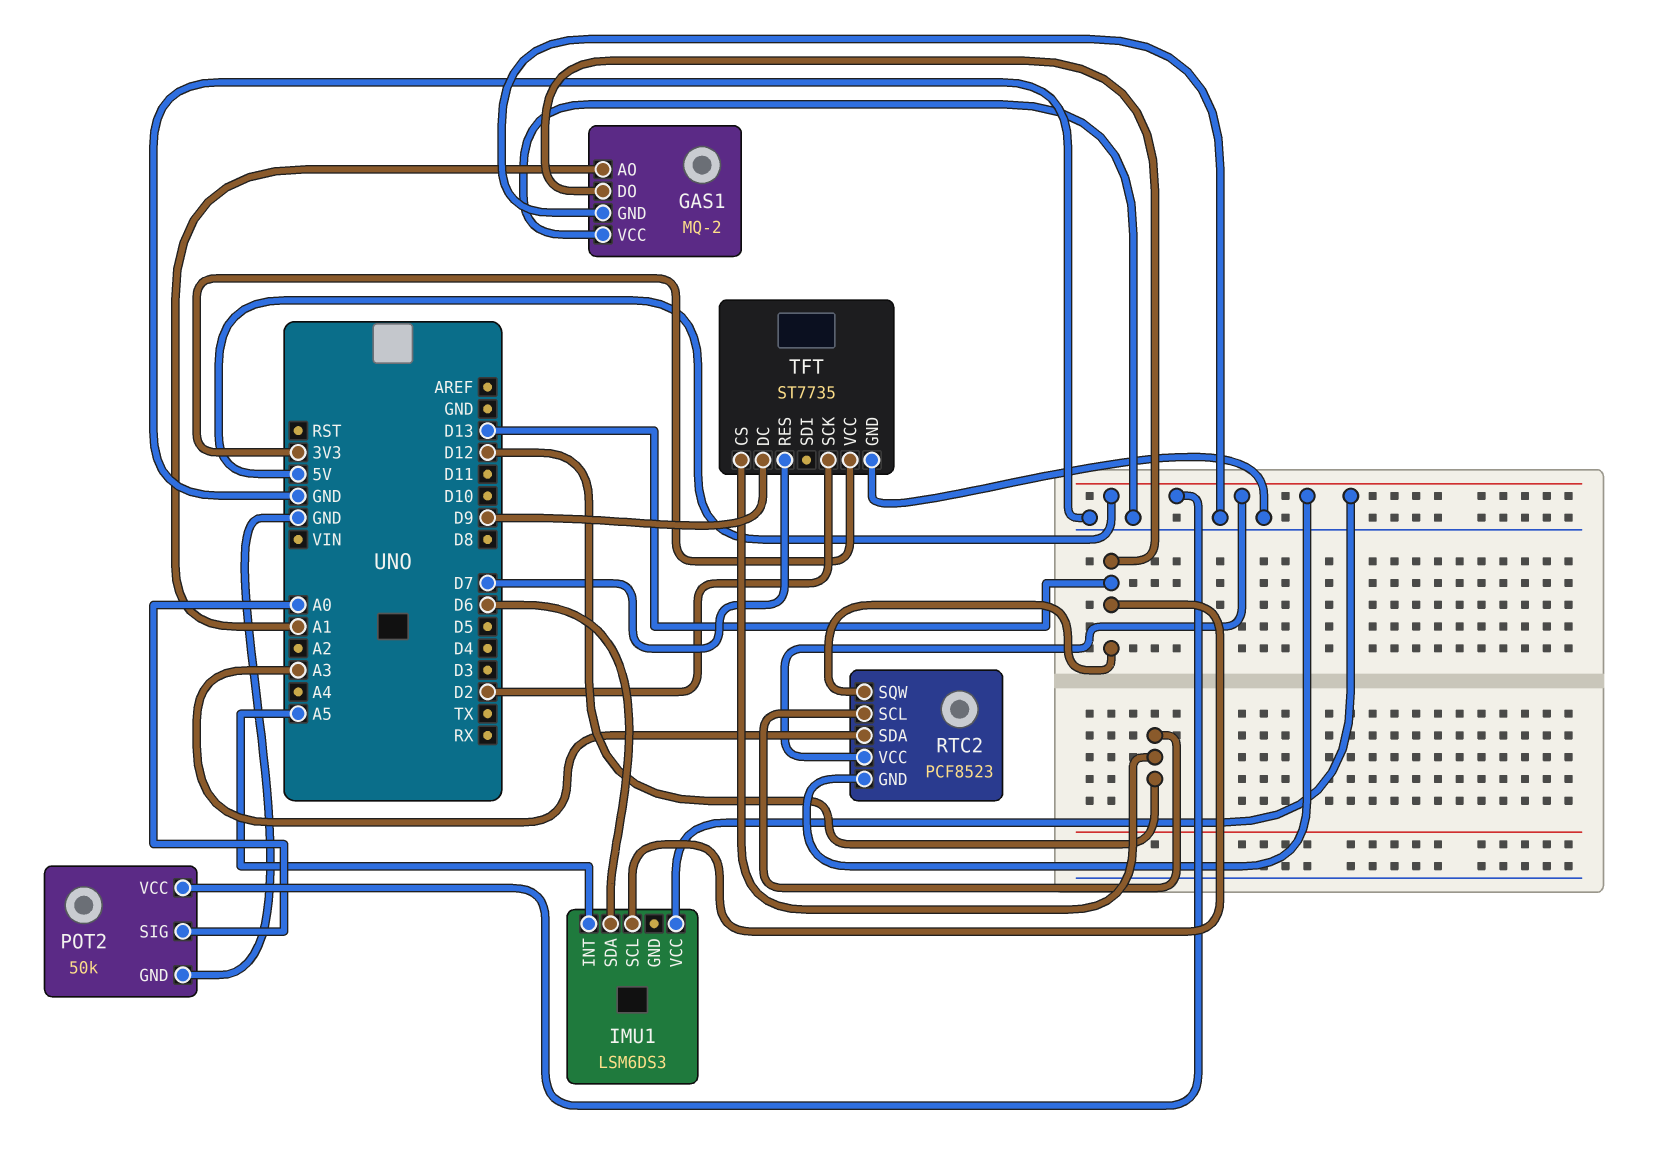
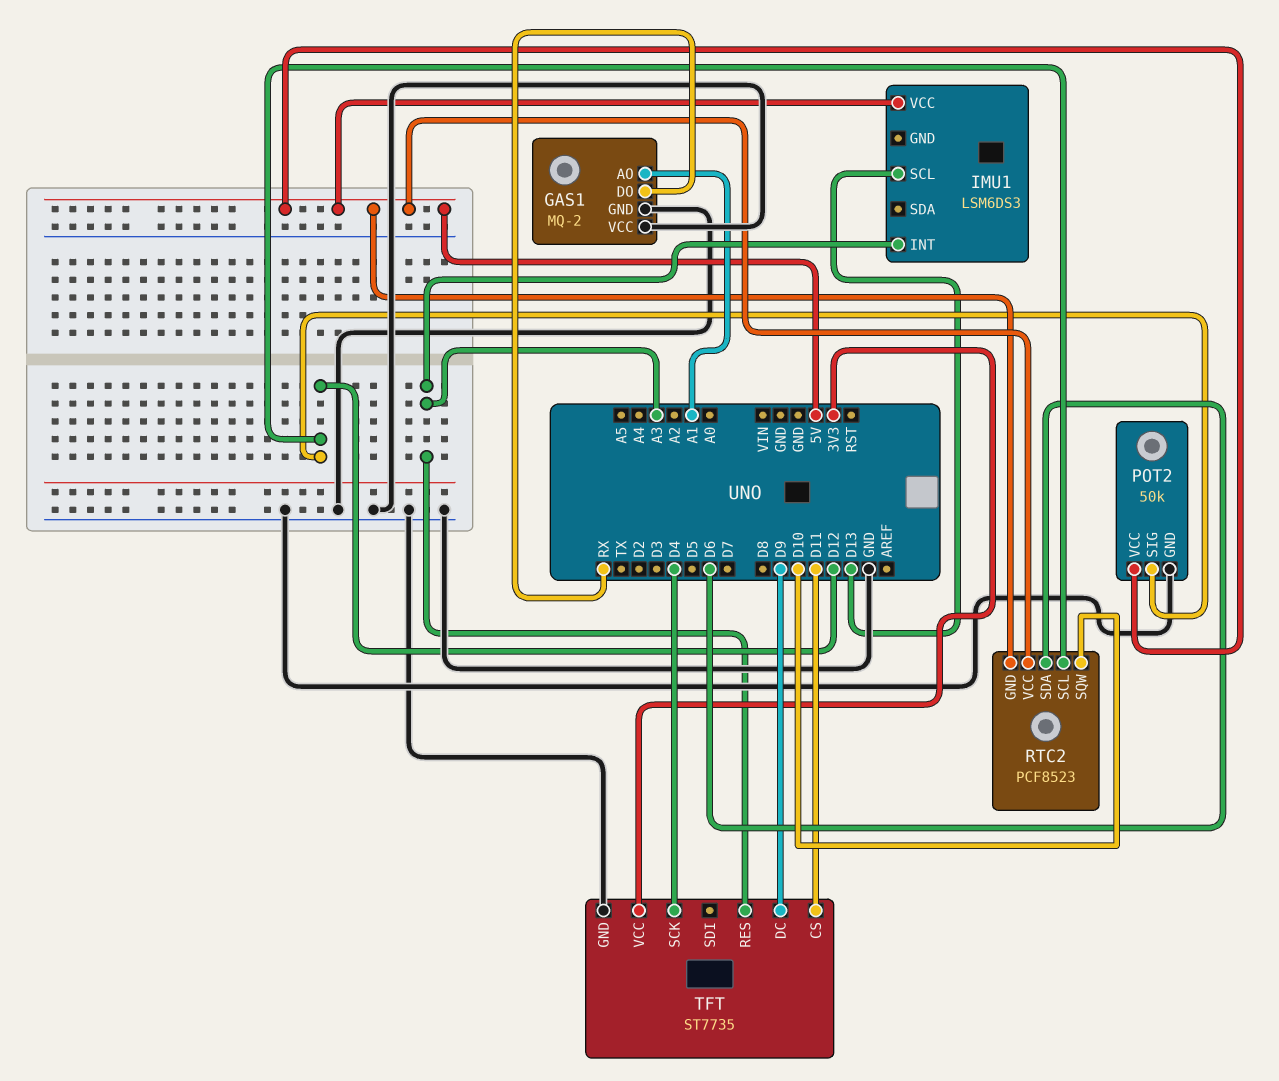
GAS1 pin DO: D13 -> RX
IMU1 pin INT: A5 -> A3
IMU1 pin SDA: D6 -> none
POT2 pin SIG: A0 -> D12
RTC2 pin SDA: A3 -> D6
RTC2 pin SQW: D13 -> D10
TFT pin CS: D12 -> D11
TFT pin RES: D7 -> A3
TFT pin SCK: D2 -> D4

